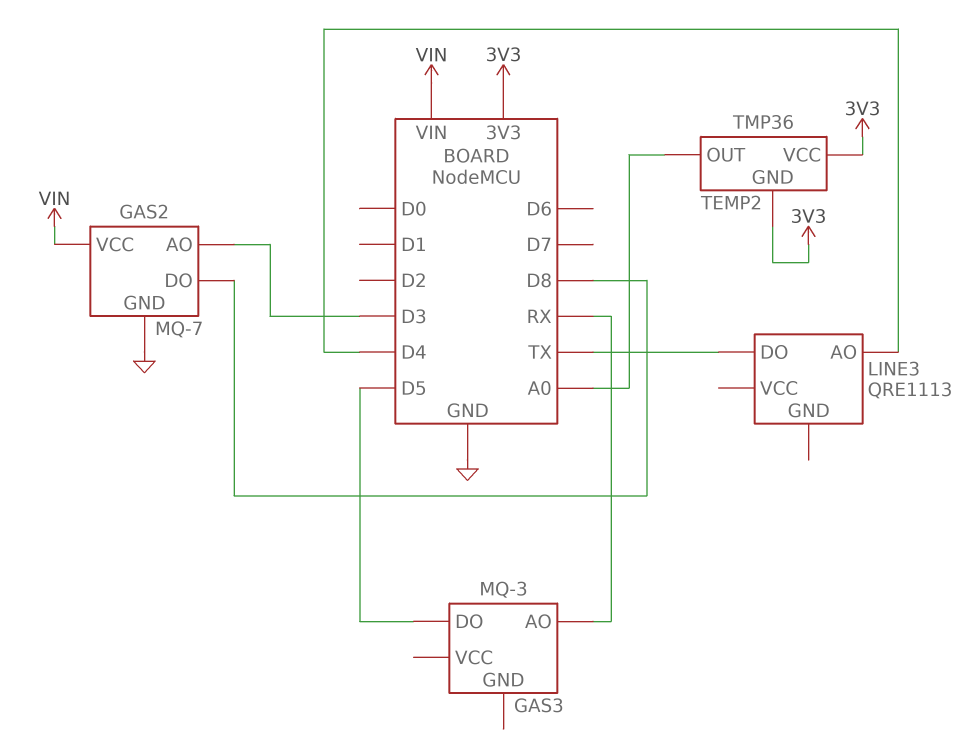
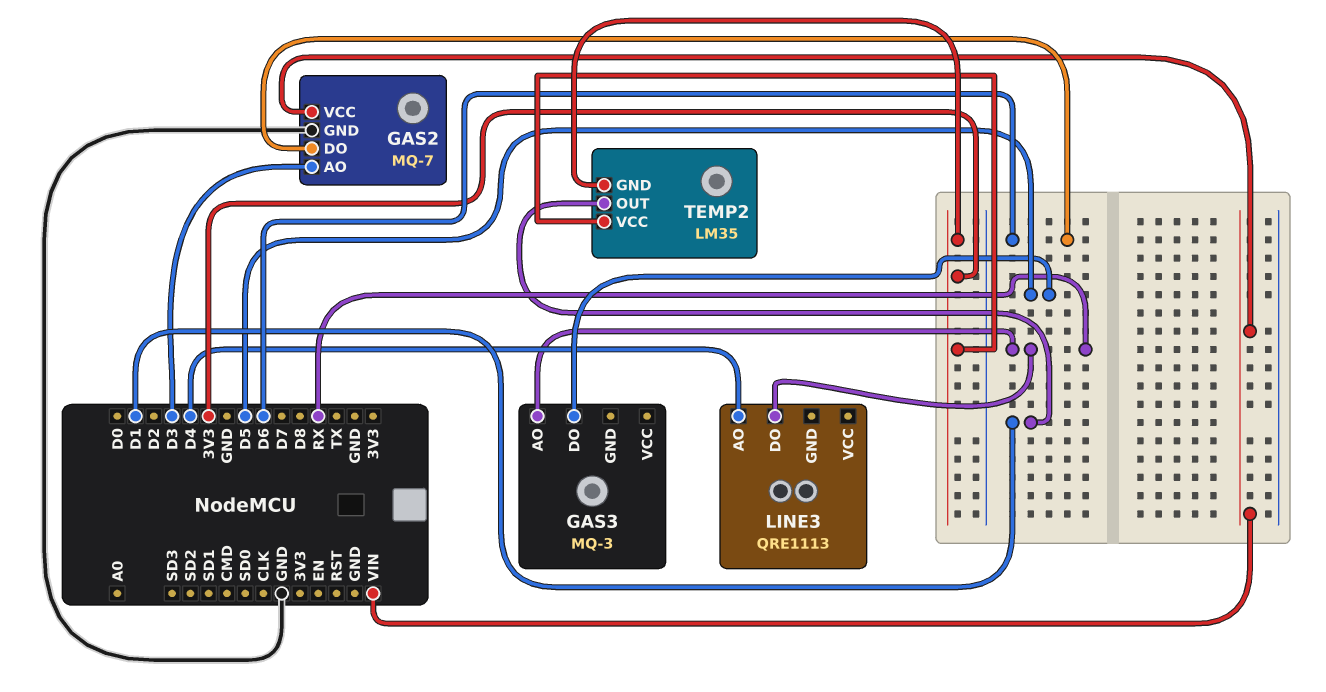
GAS2 pin DO: D8 -> D6
LINE3 pin DO: TX -> RX
TEMP2: TMP36 -> LM35
TEMP2 pin OUT: A0 -> D1

